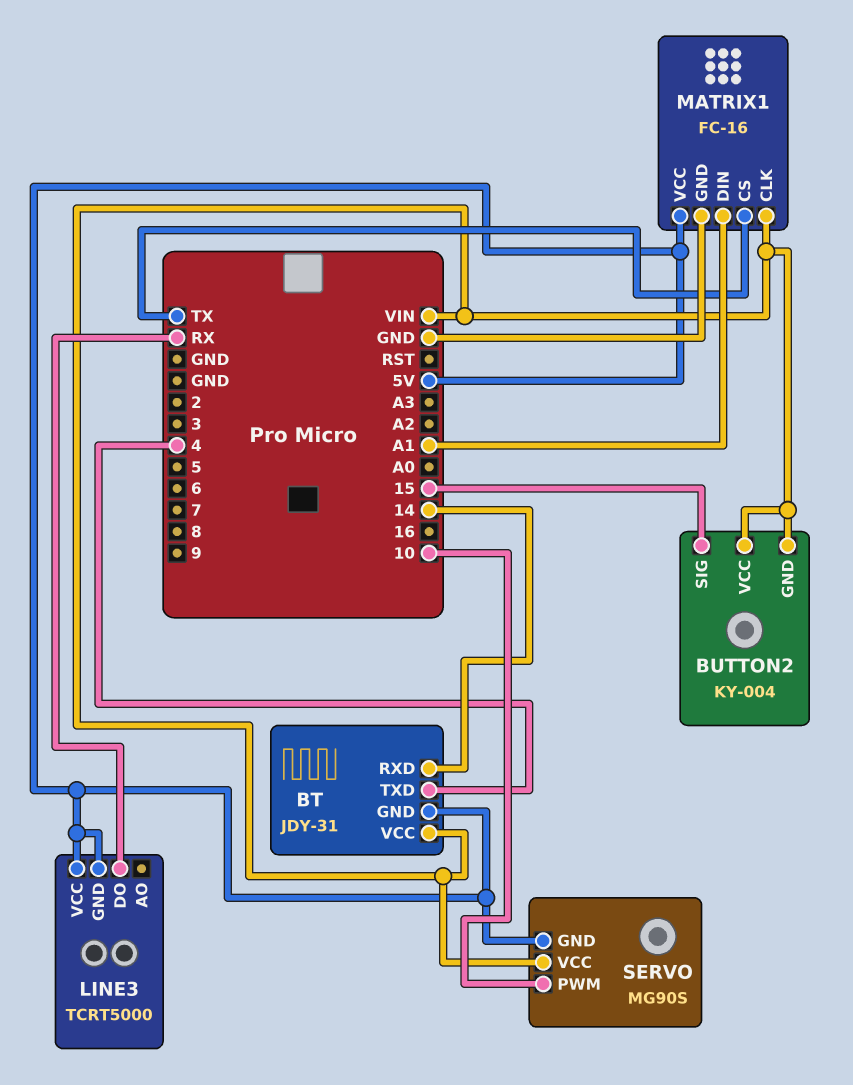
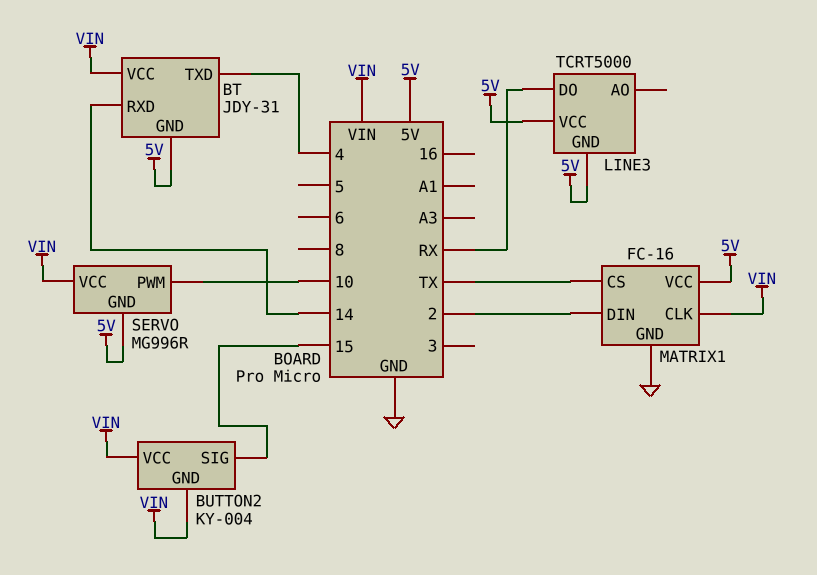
MATRIX1 pin DIN: A1 -> 2
SERVO: MG90S -> MG996R

